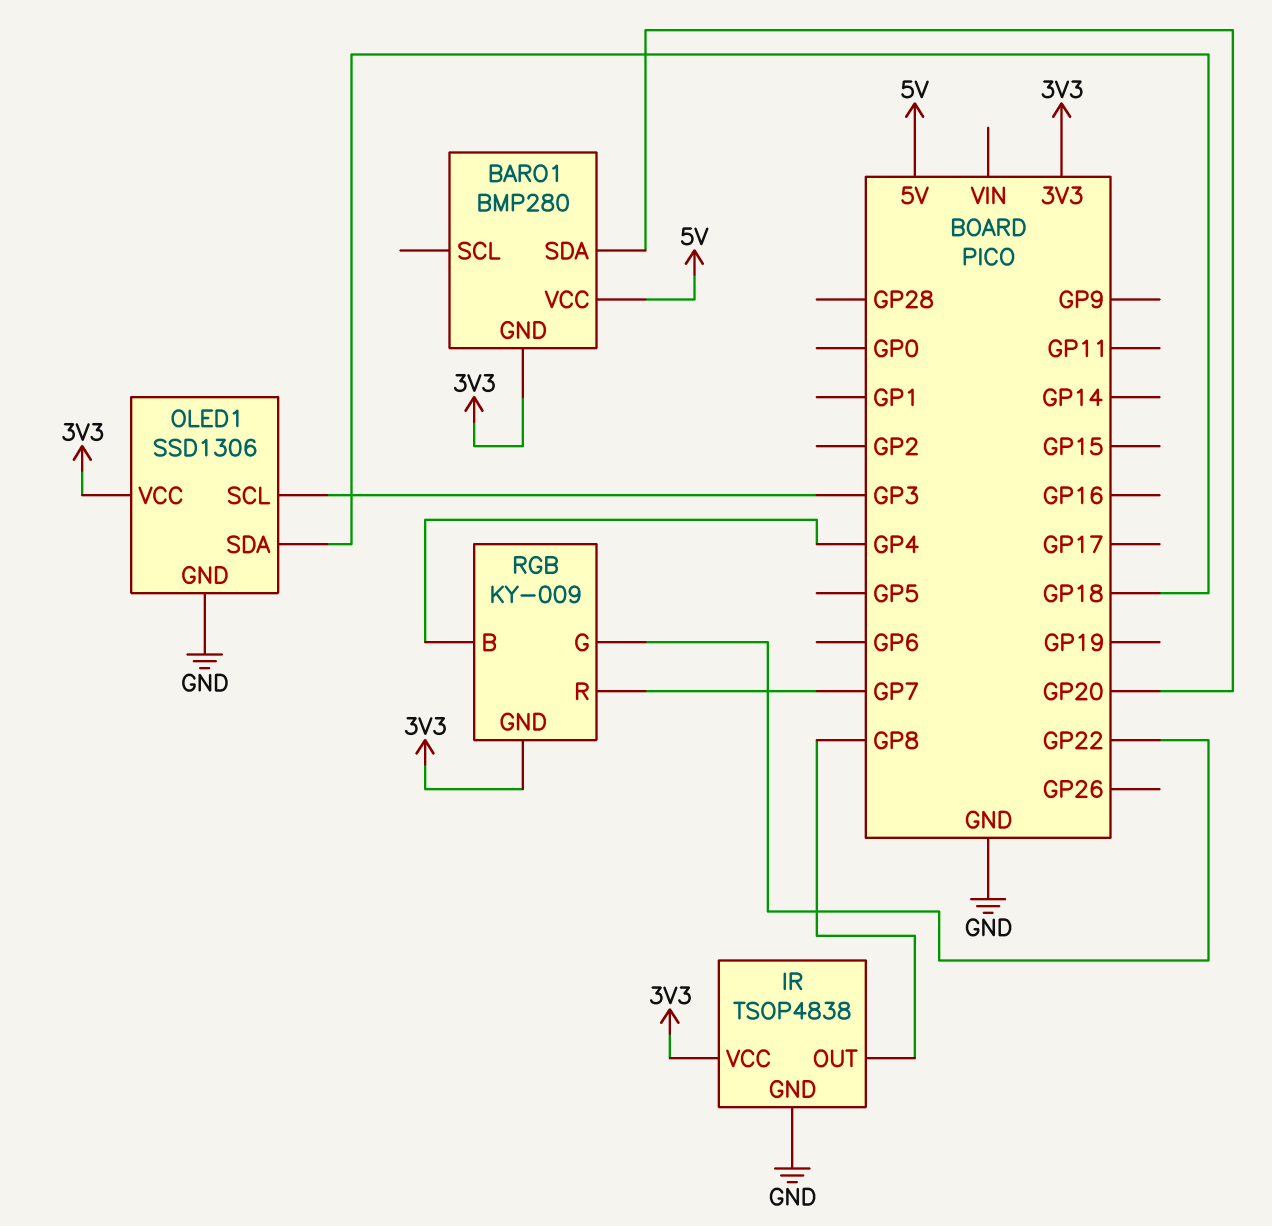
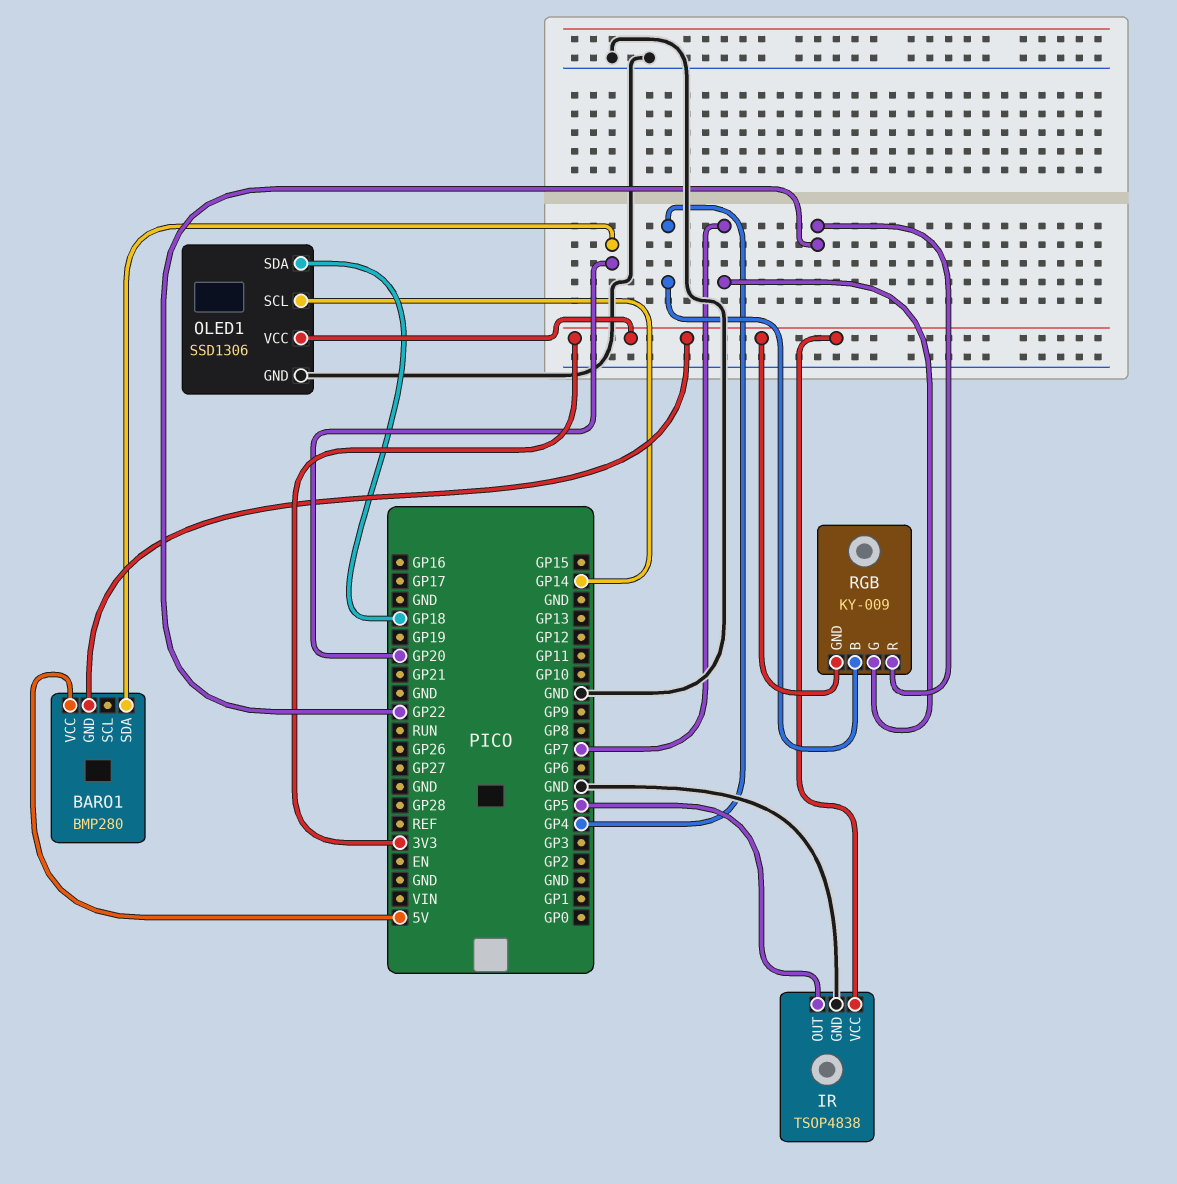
IR pin OUT: GP8 -> GP5
OLED1 pin SCL: GP3 -> GP14
RGB pin G: GP22 -> GP7
RGB pin R: GP7 -> GP22

